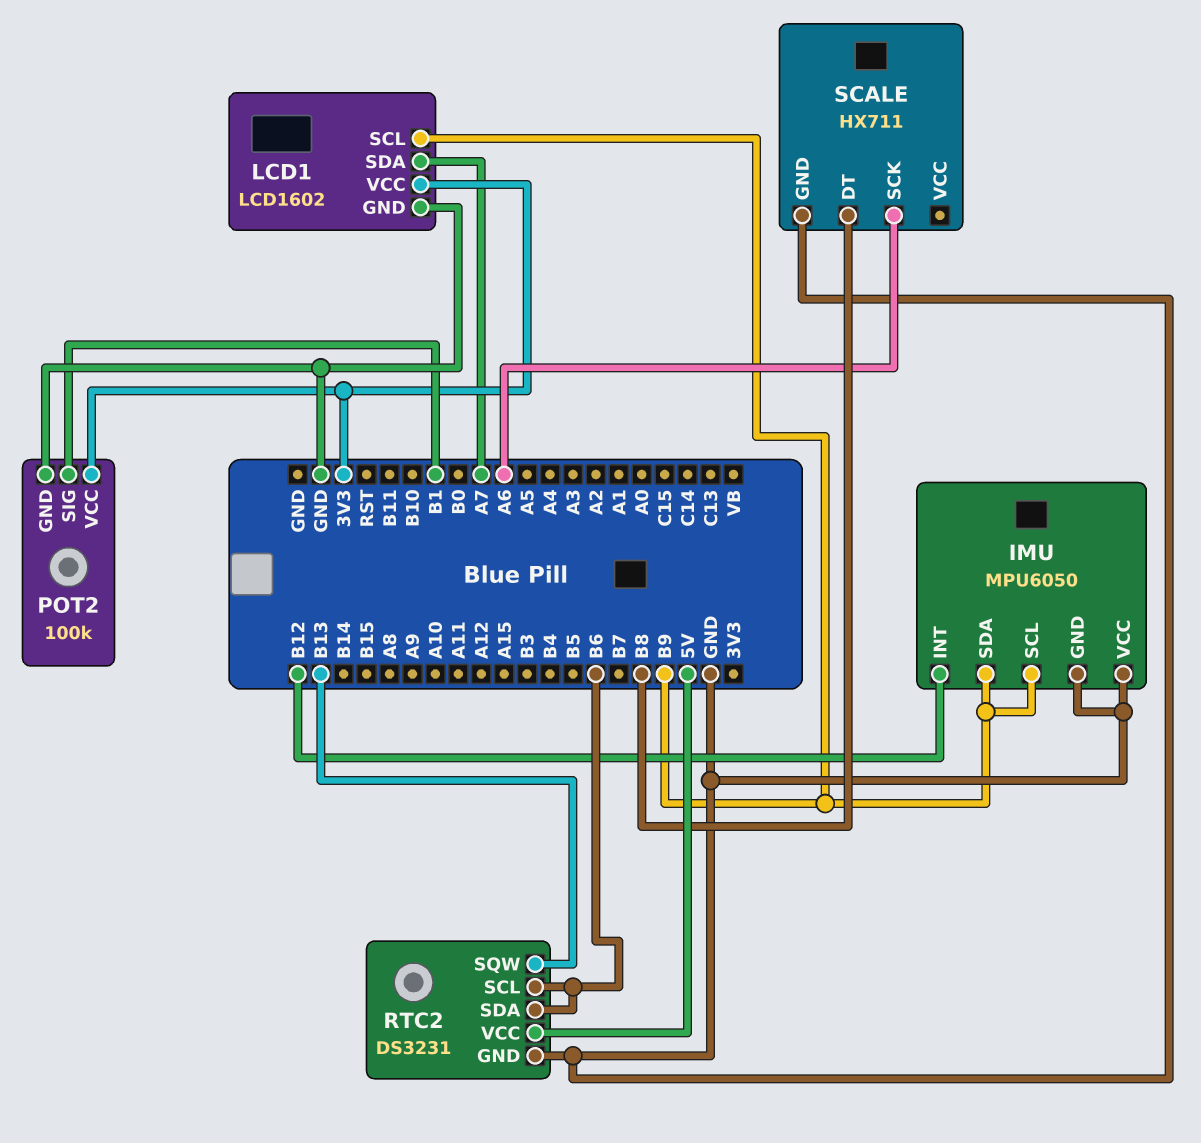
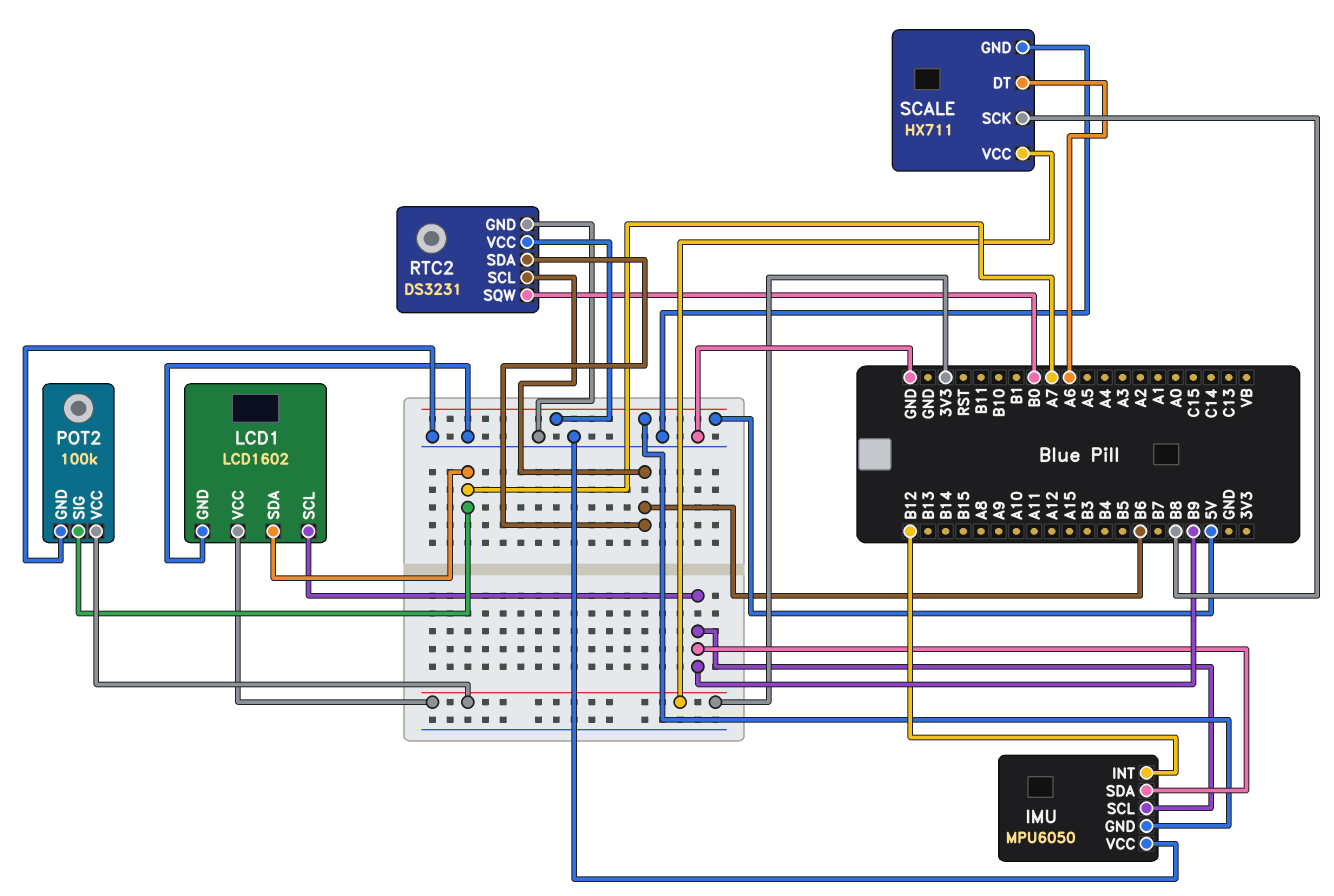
IMU pin GND: GND -> 5V
POT2 pin SIG: B1 -> A7
RTC2 pin SQW: B13 -> B0
SCALE pin DT: B8 -> A6
SCALE pin SCK: A6 -> B8
SCALE pin VCC: none -> 3V3

